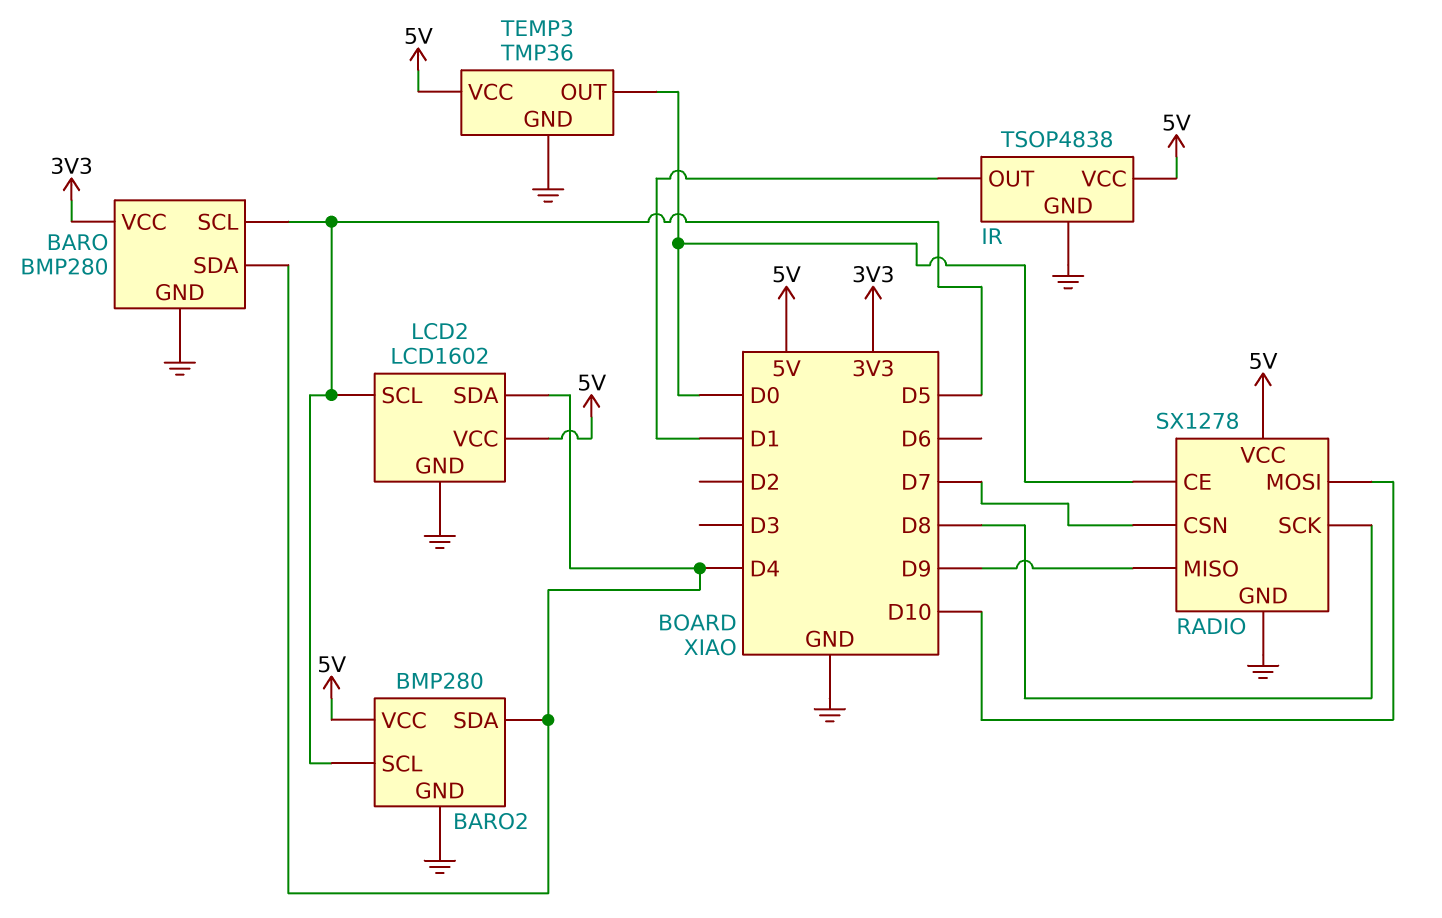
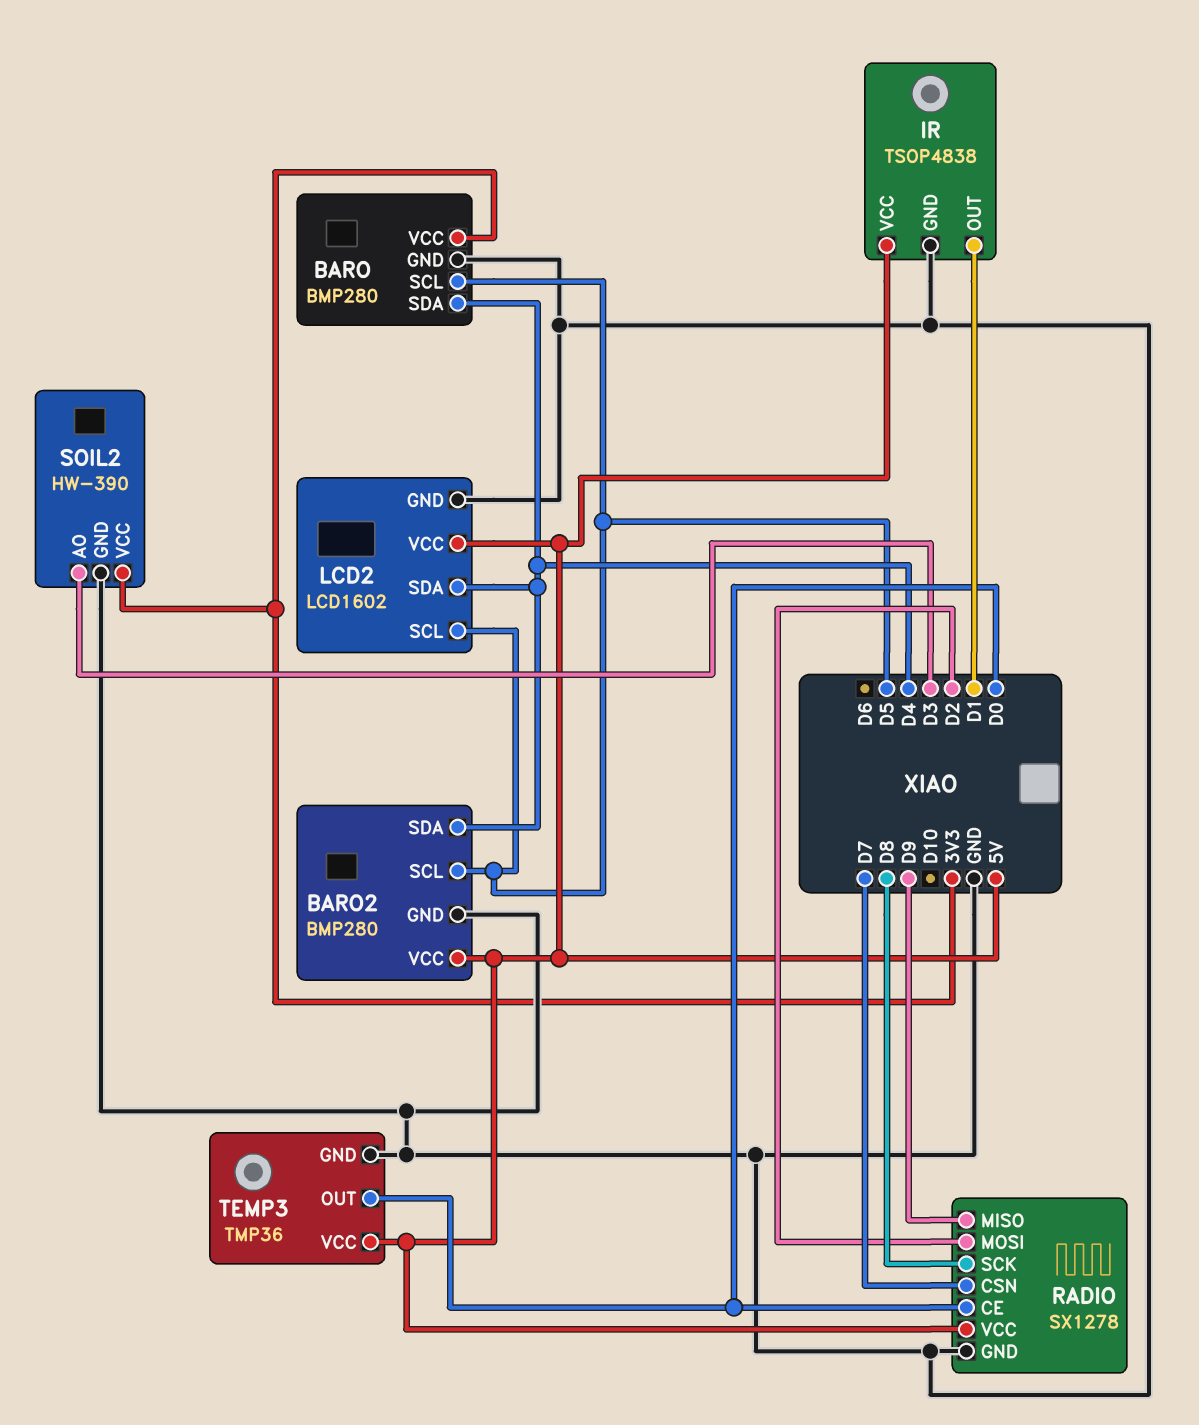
RADIO pin MOSI: D10 -> D2
SOIL2: none -> HW-390
SOIL2 pin AO: none -> D3
SOIL2 pin GND: none -> GND
SOIL2 pin VCC: none -> 3V3

